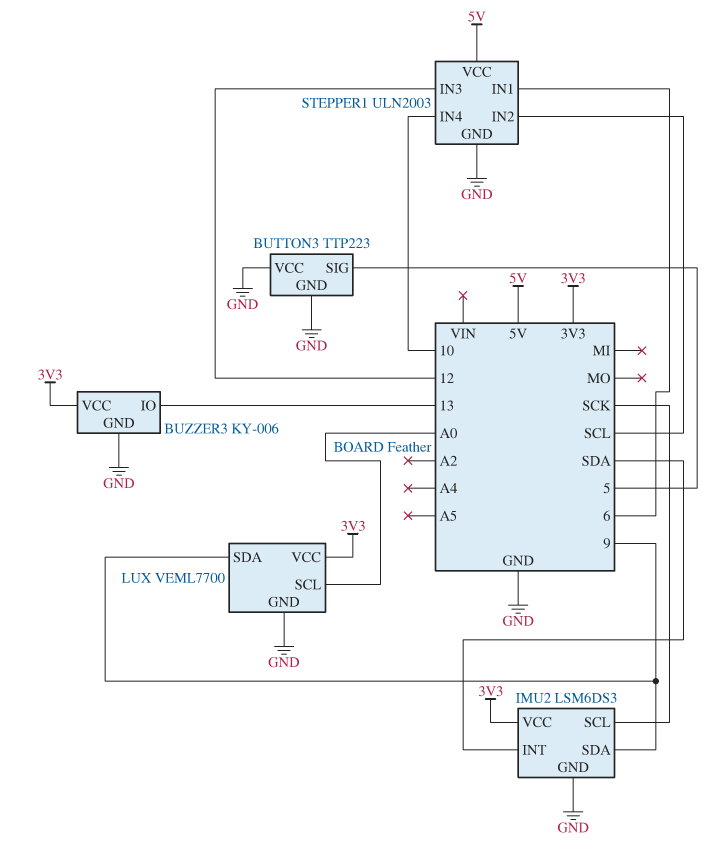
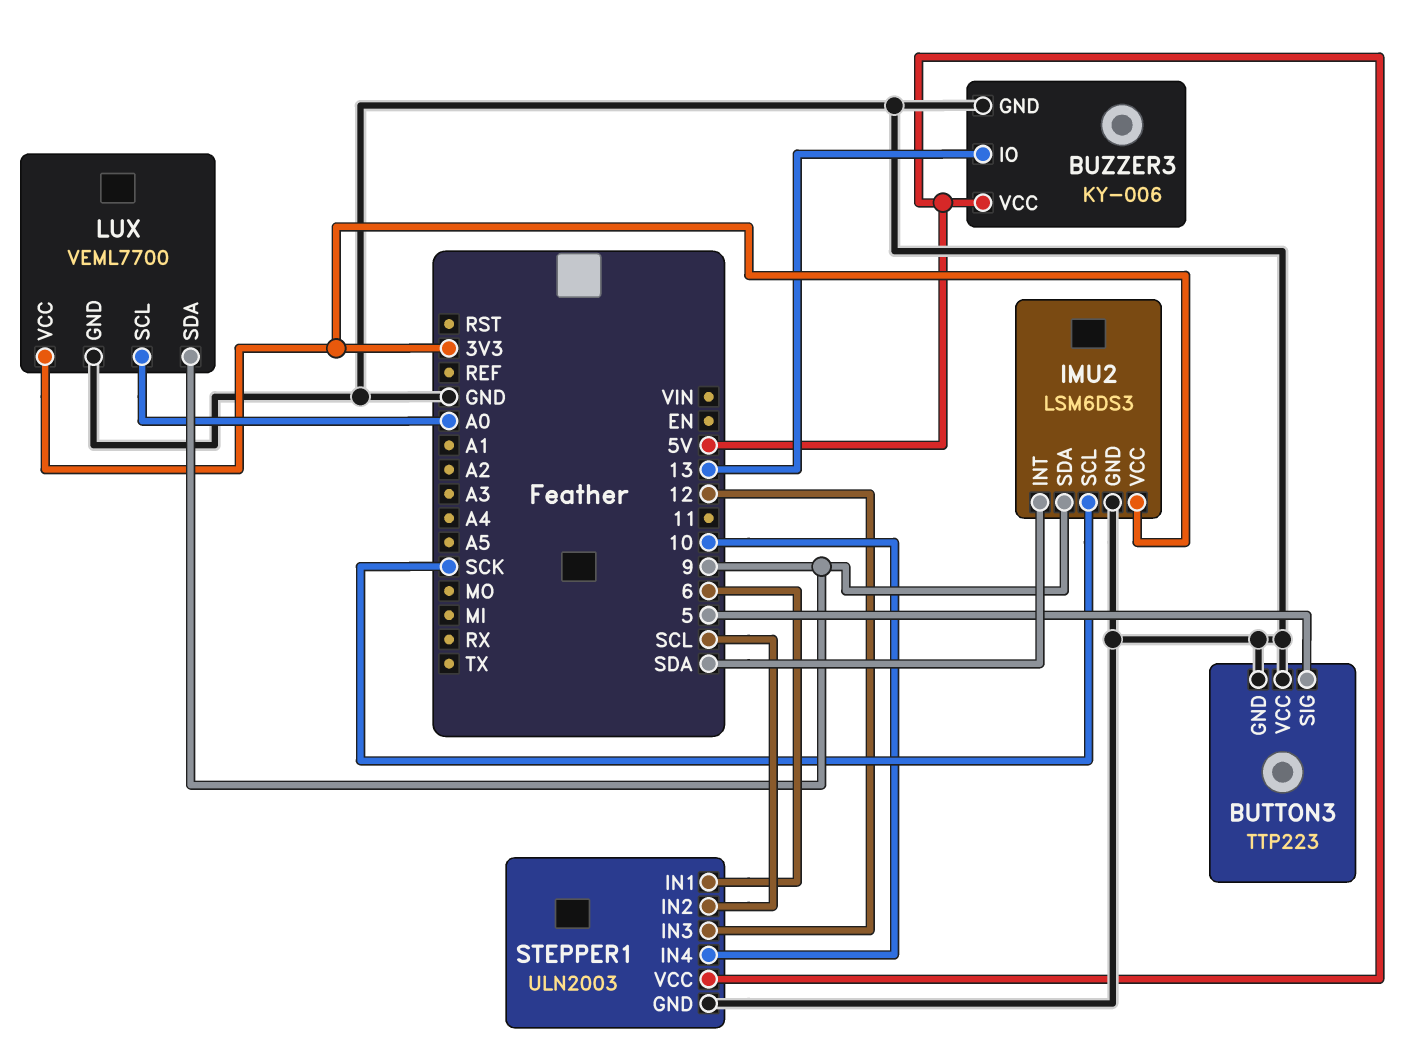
BUZZER3 pin VCC: 3V3 -> 5V

